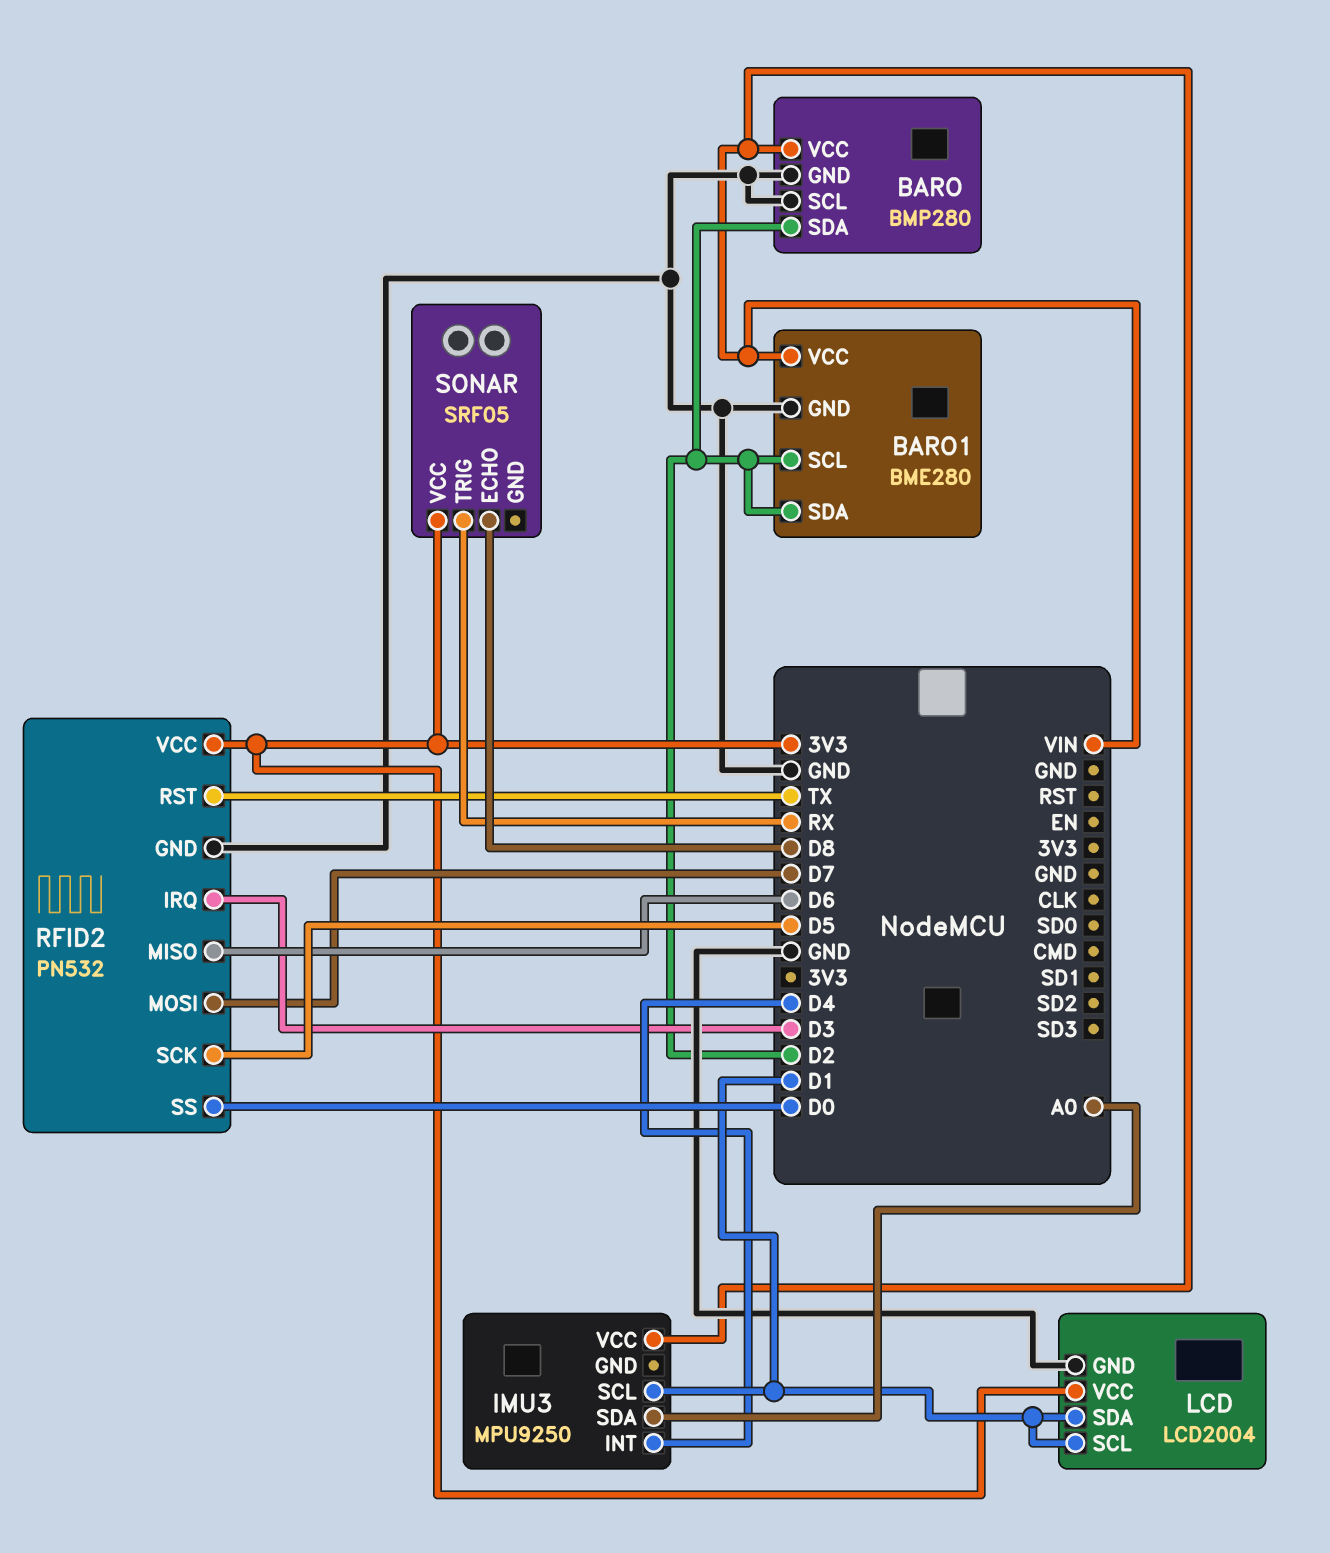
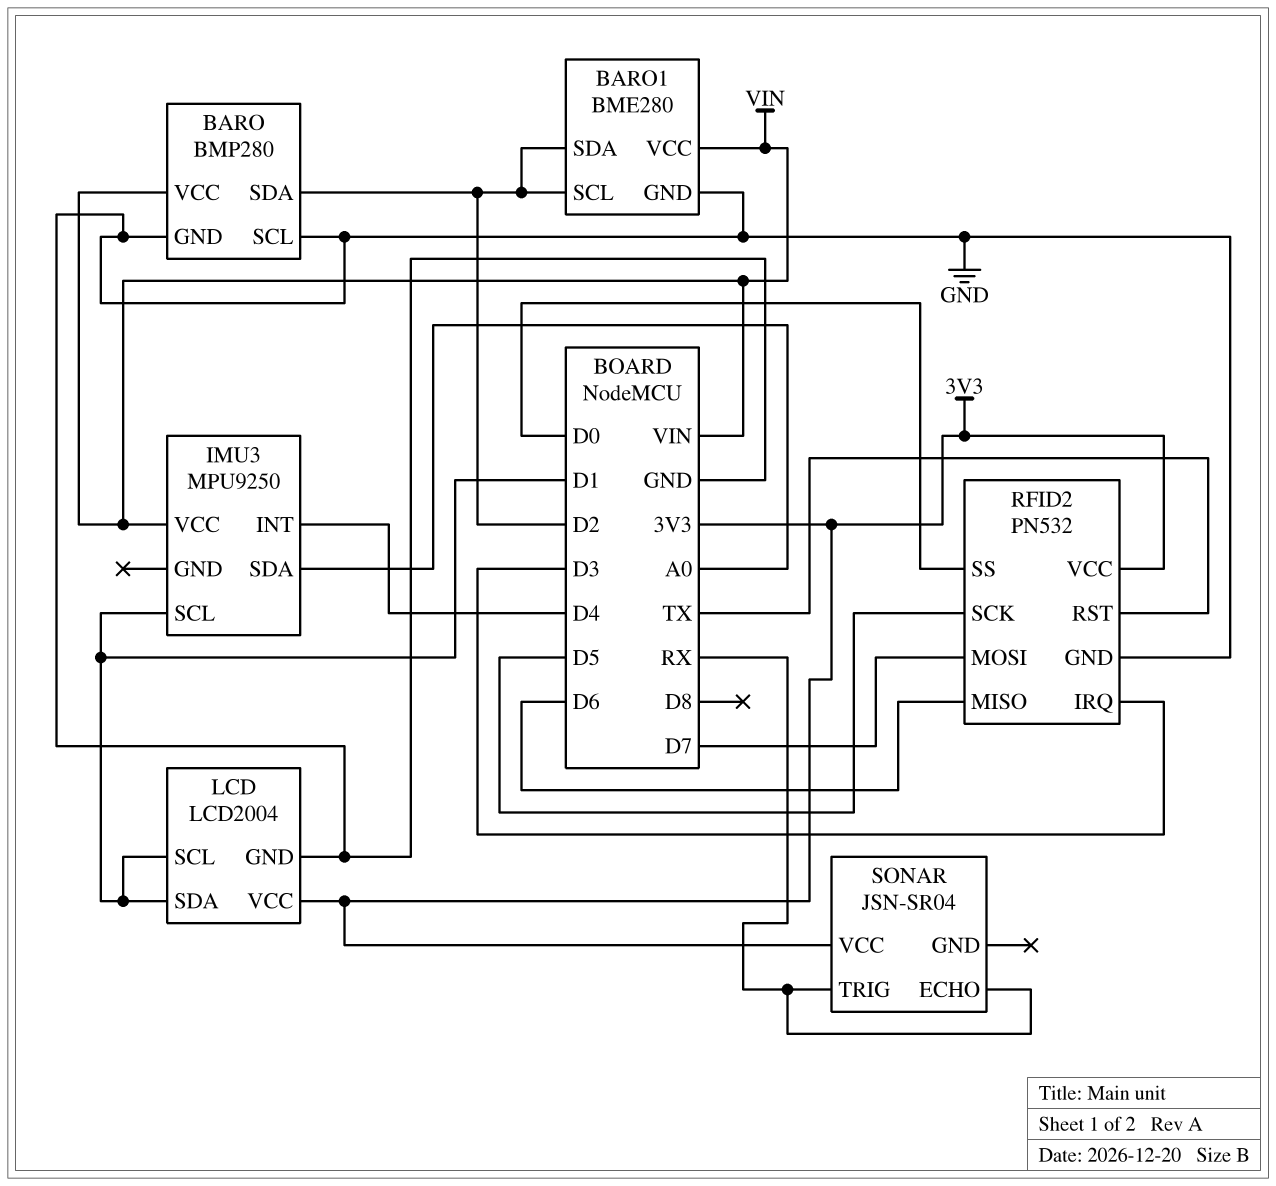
SONAR: SRF05 -> JSN-SR04
SONAR pin ECHO: D8 -> RX

